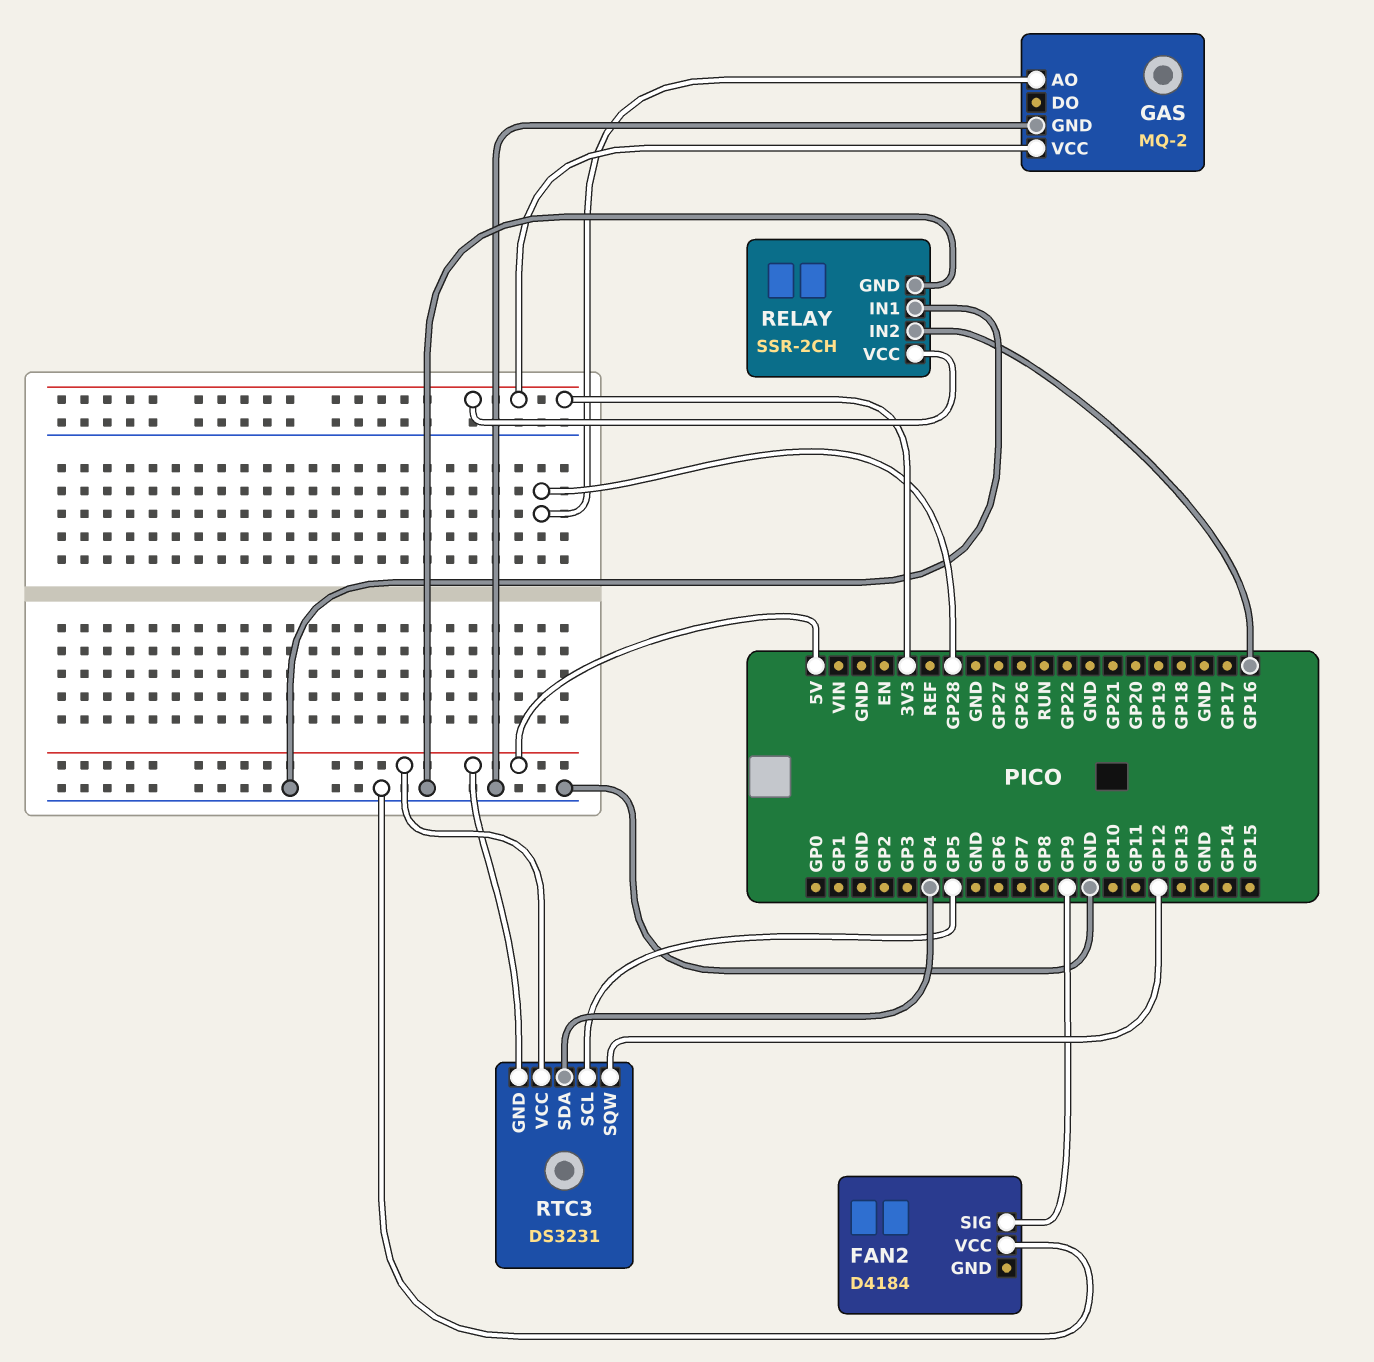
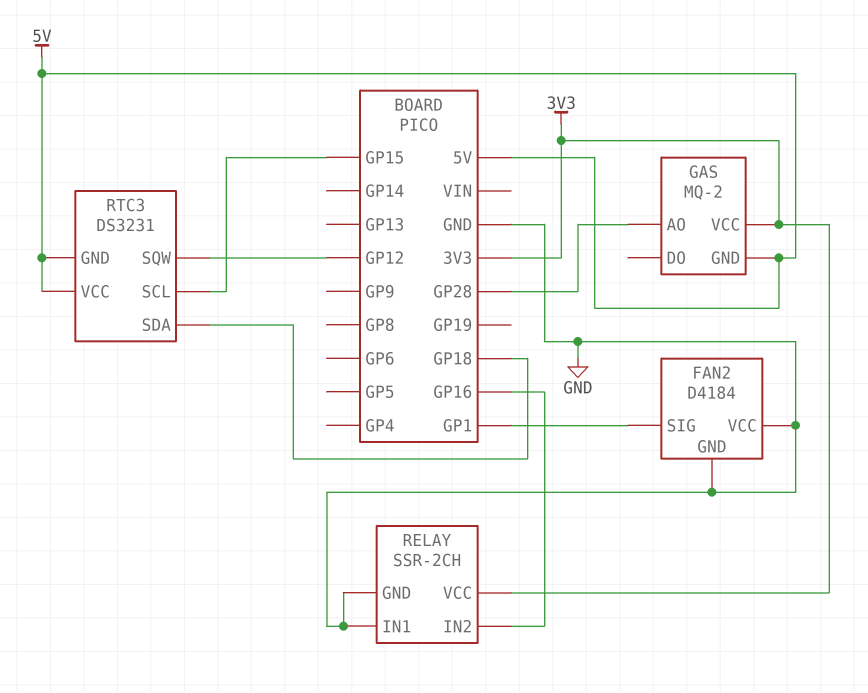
FAN2 pin GND: none -> GND
FAN2 pin SIG: GP9 -> GP1
GAS pin GND: GND -> 5V
RTC3 pin SCL: GP5 -> GP15
RTC3 pin SDA: GP4 -> GP18

